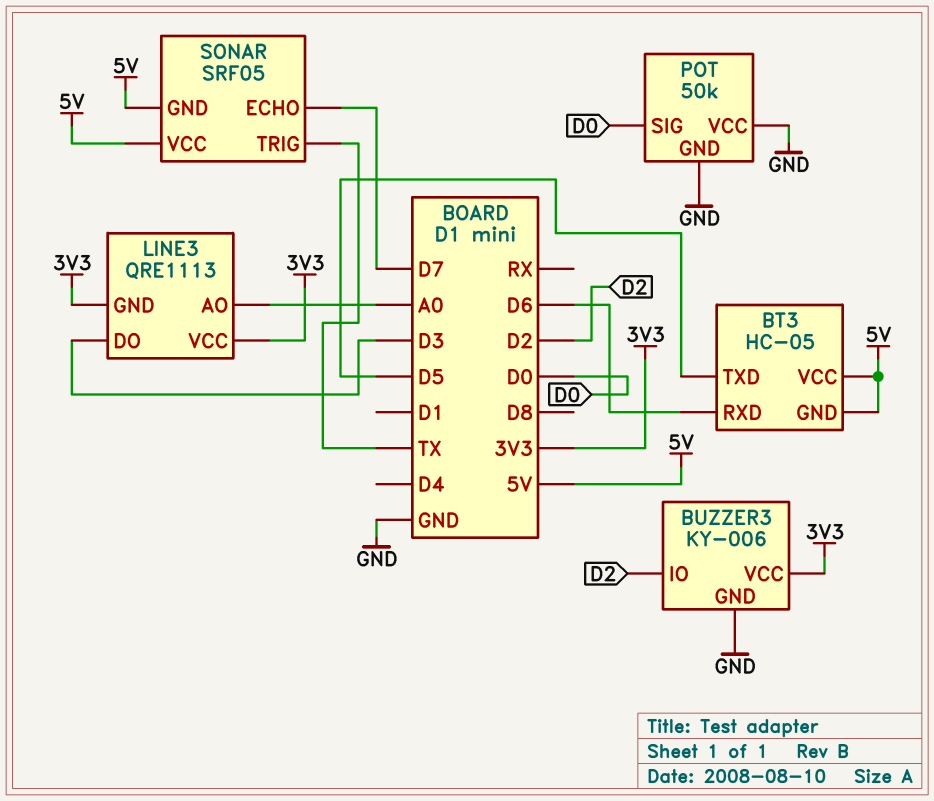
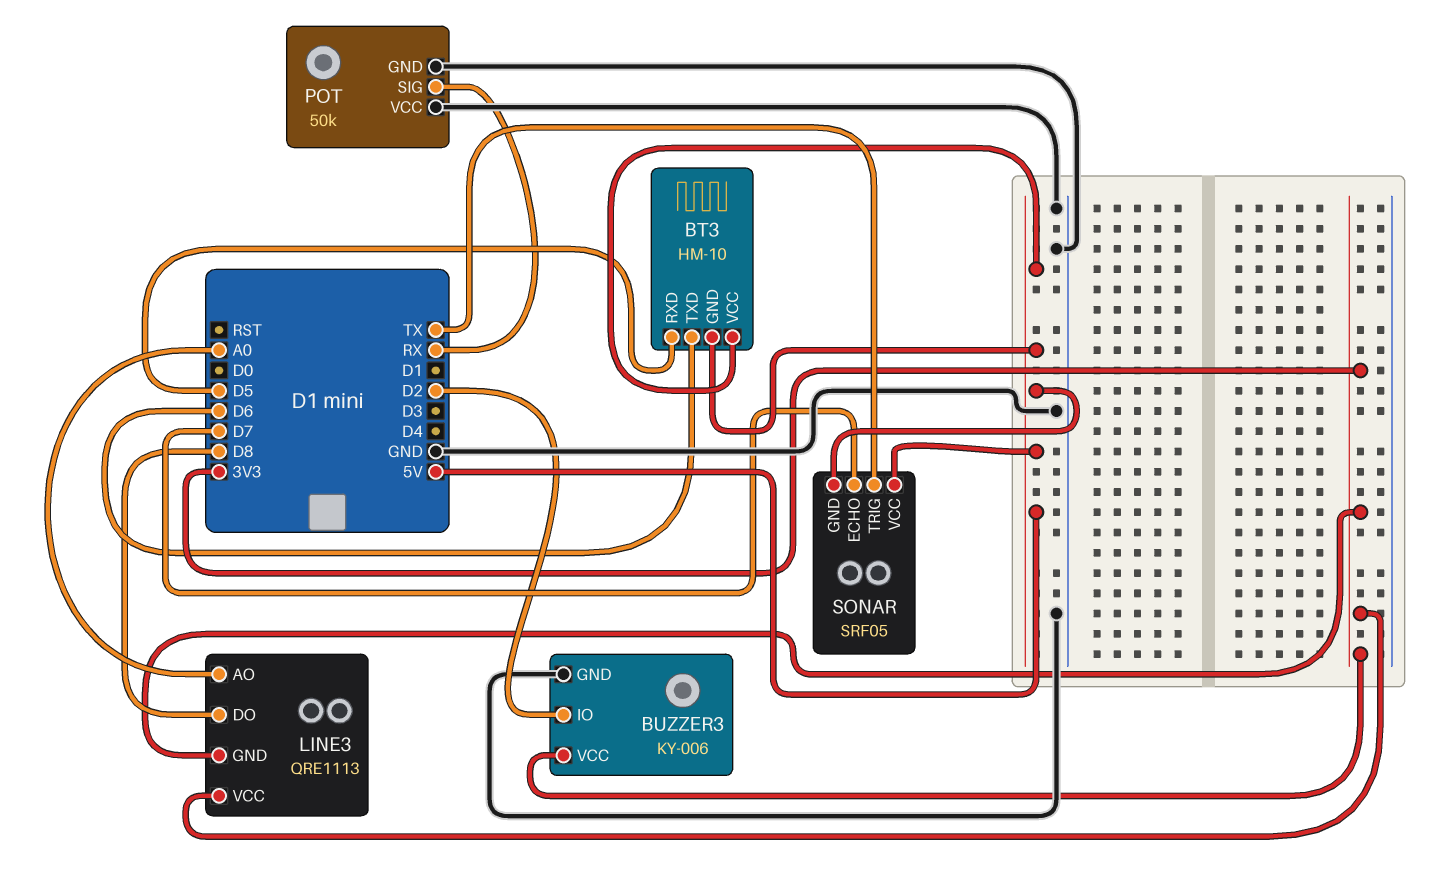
BT3: HC-05 -> HM-10
BT3 pin RXD: D6 -> D5
BT3 pin TXD: D5 -> D6
LINE3 pin DO: D3 -> D8
POT pin SIG: D0 -> RX

